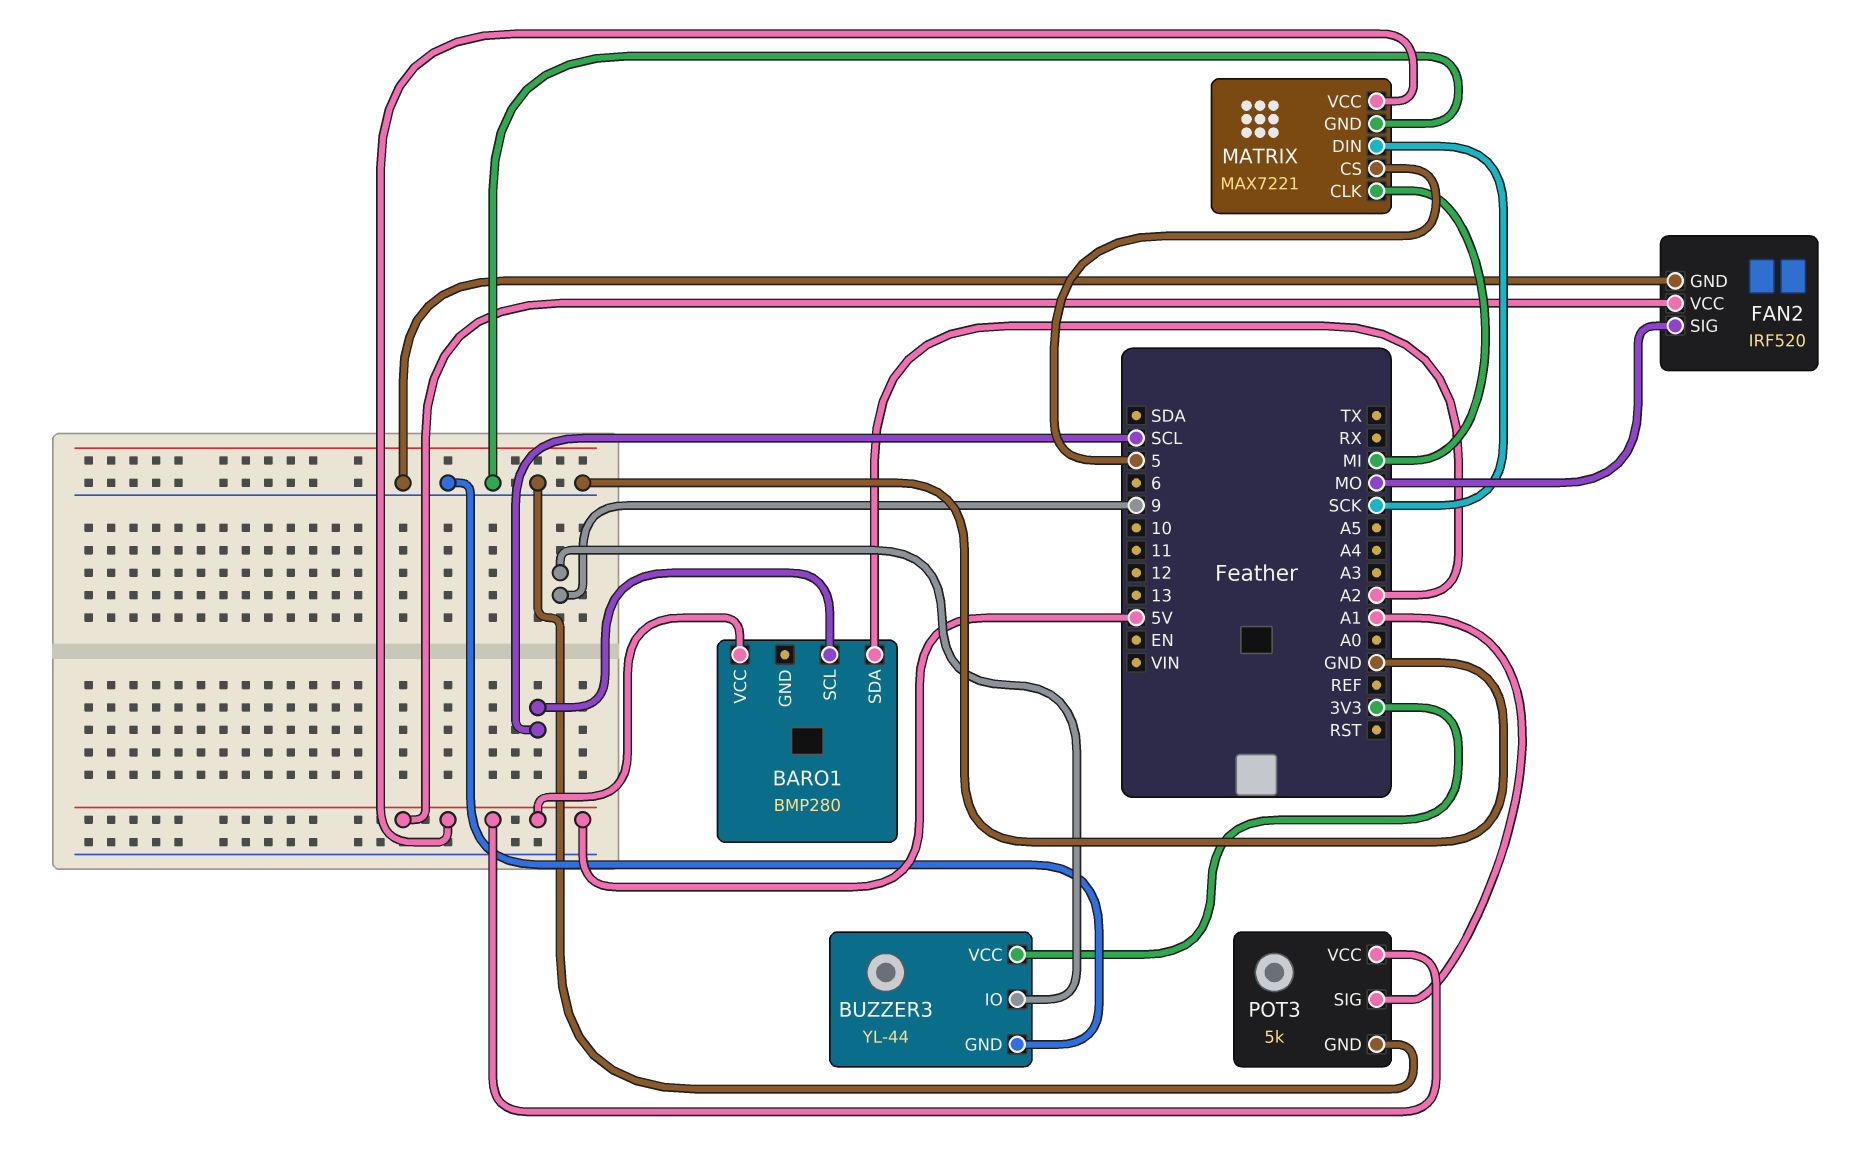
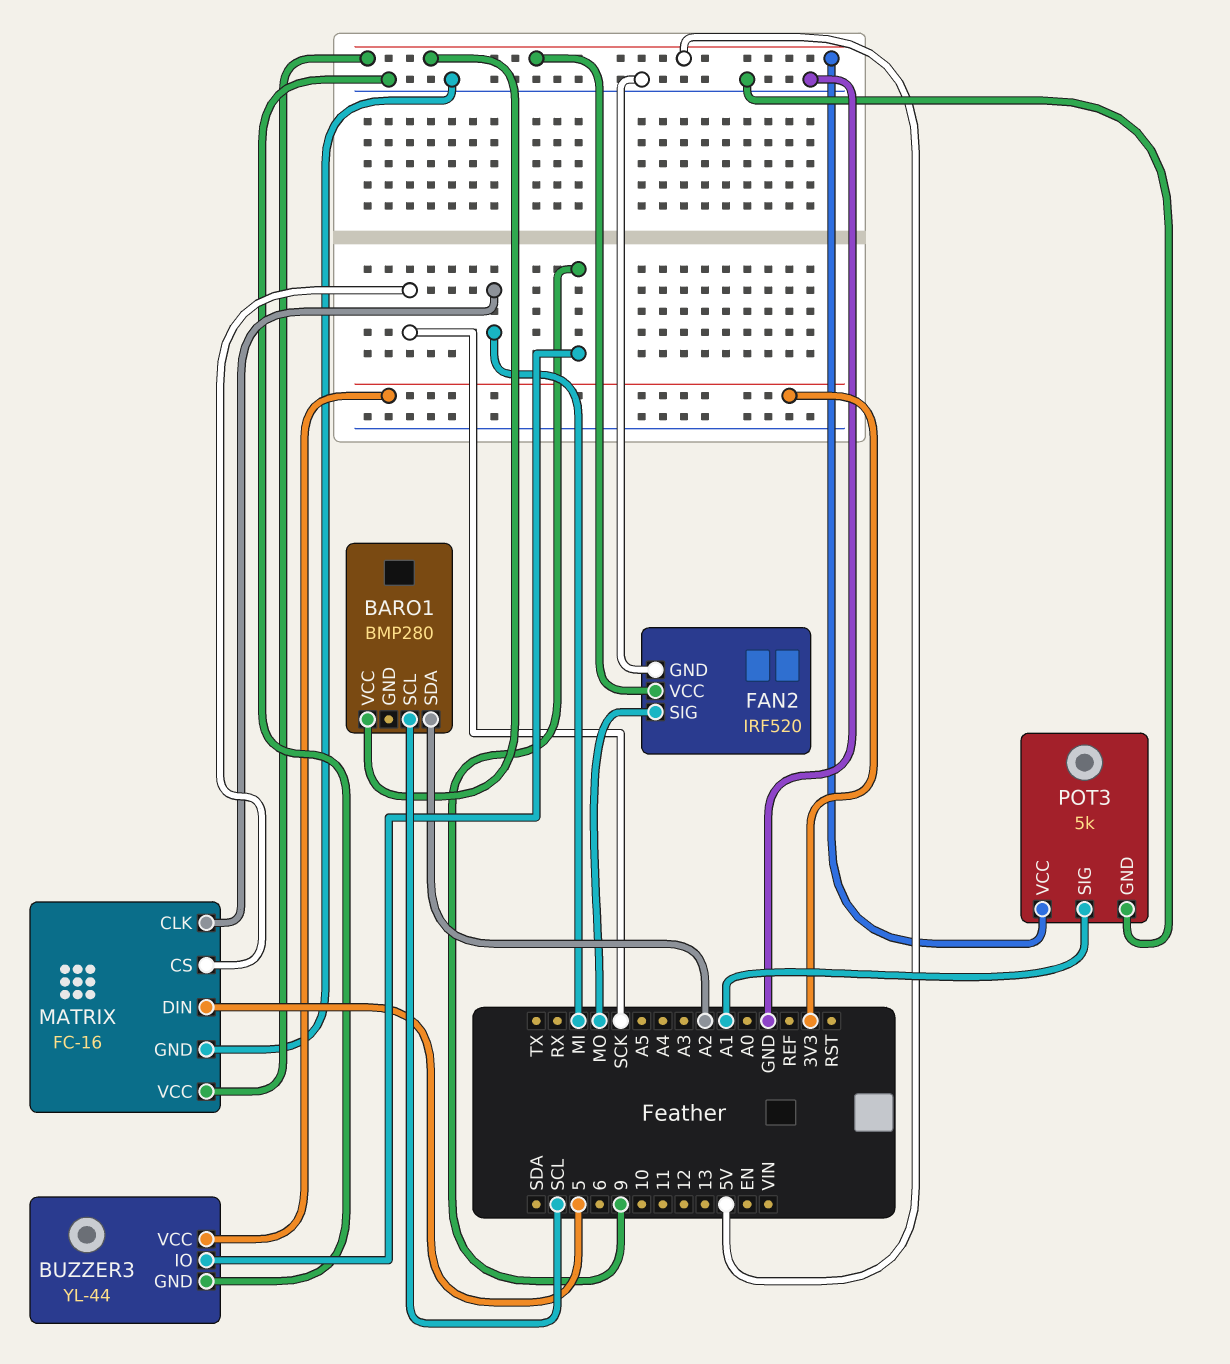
MATRIX: MAX7221 -> FC-16
MATRIX pin CS: 5 -> SCK
MATRIX pin DIN: SCK -> 5

